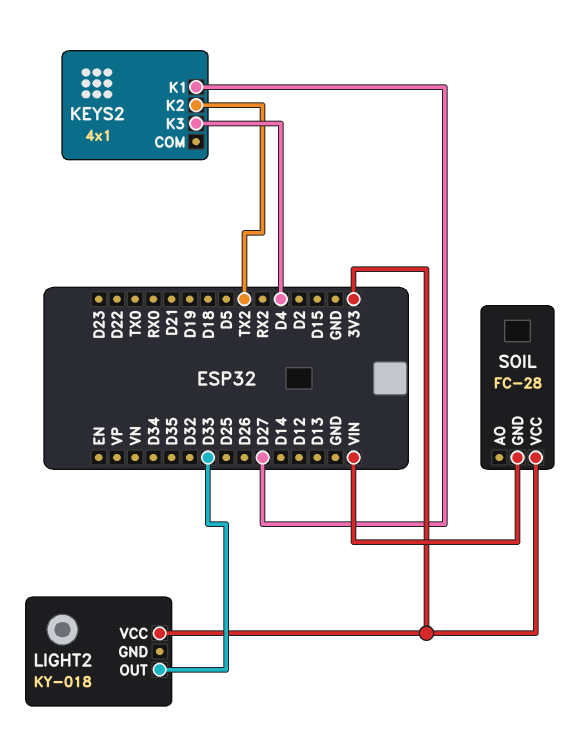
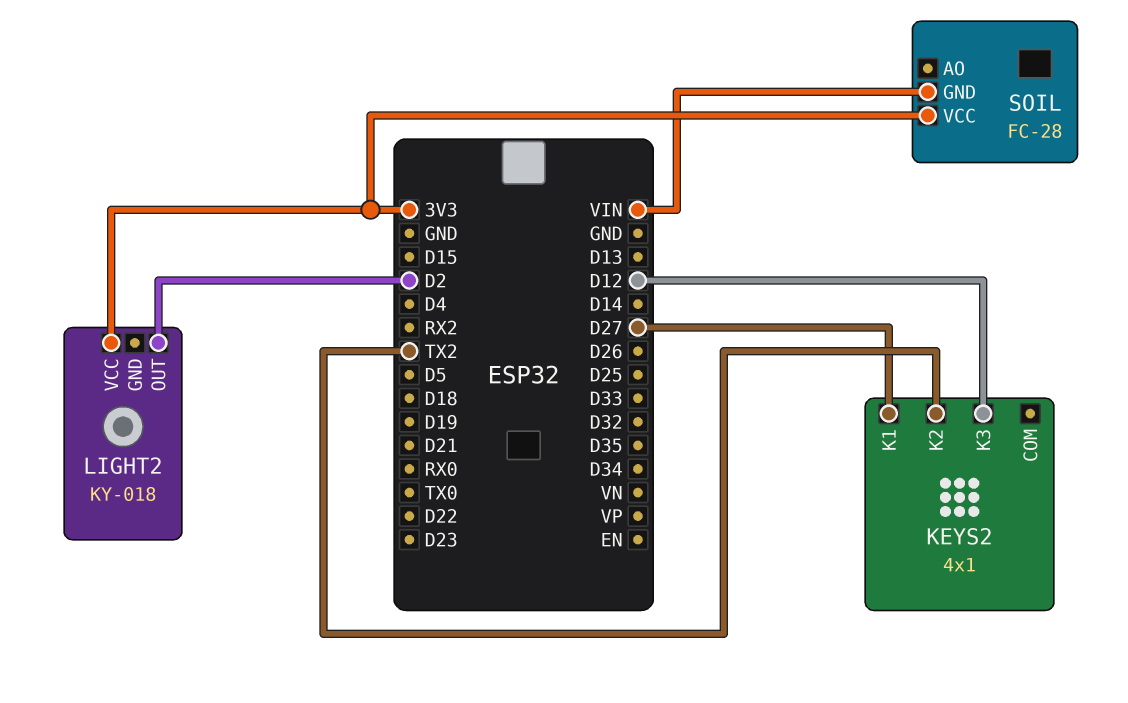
KEYS2 pin K3: D4 -> D12
LIGHT2 pin OUT: D33 -> D2

